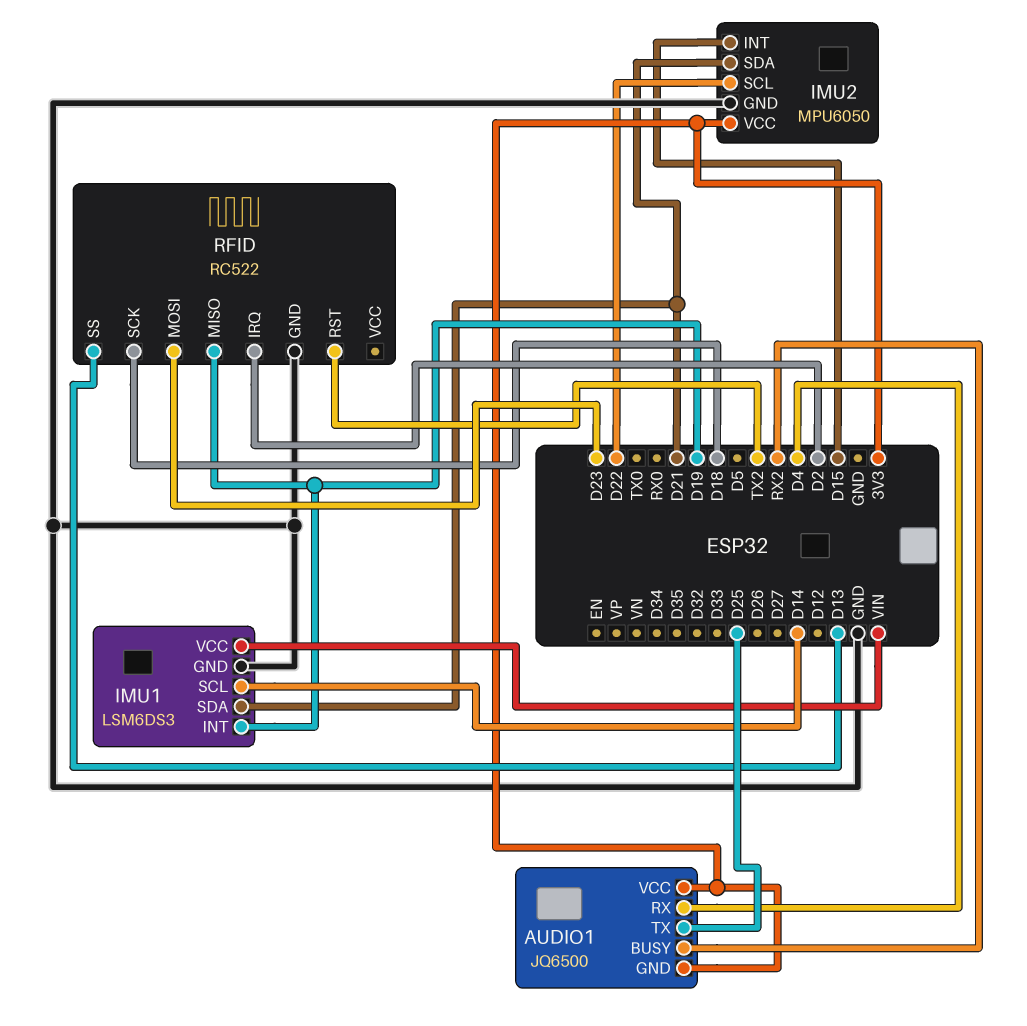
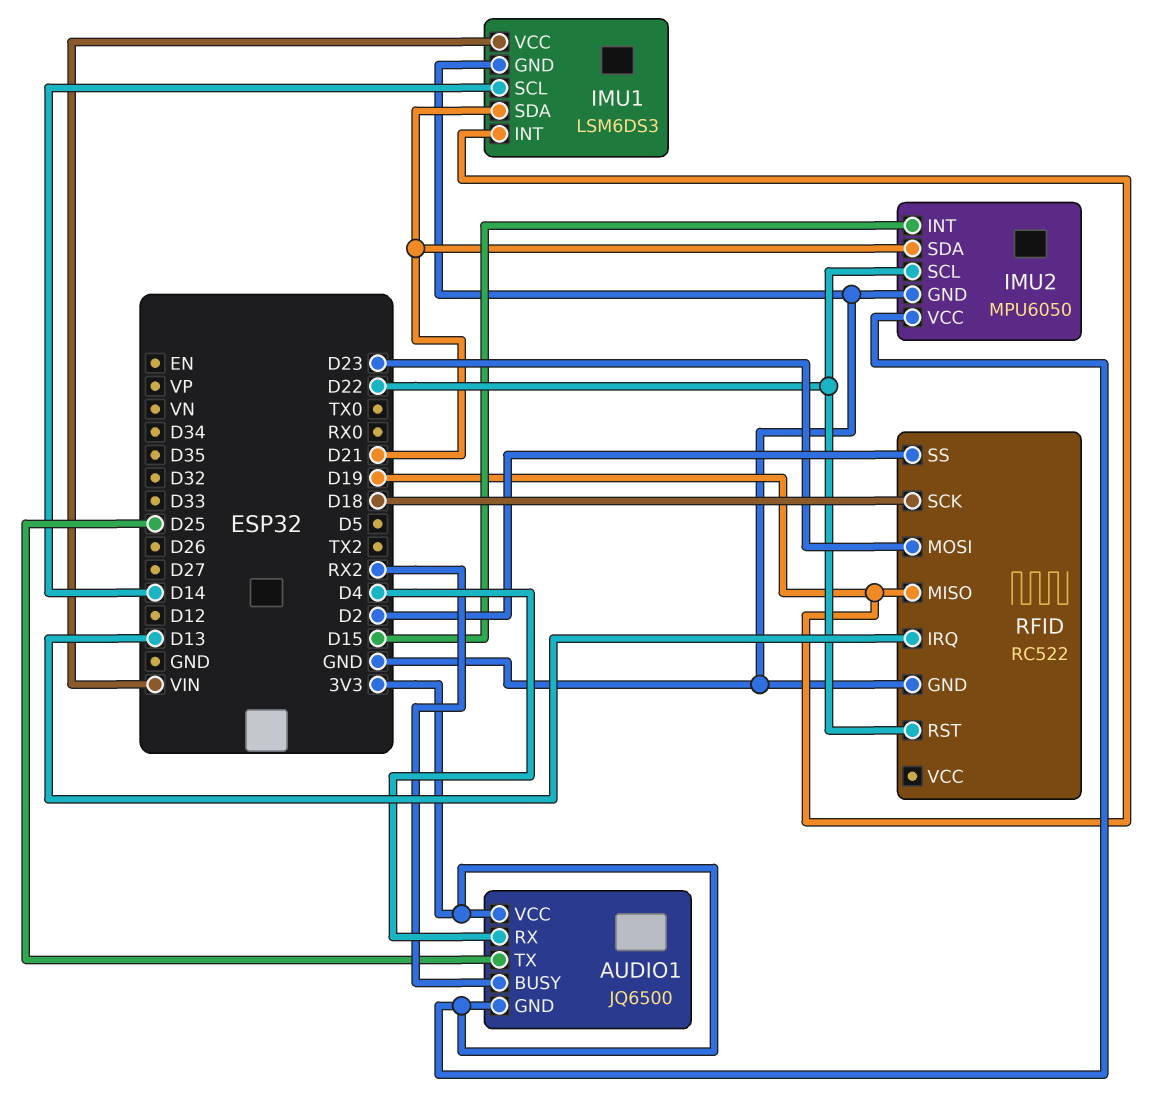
RFID pin IRQ: D2 -> D13
RFID pin RST: TX2 -> D22
RFID pin SS: D13 -> D2

